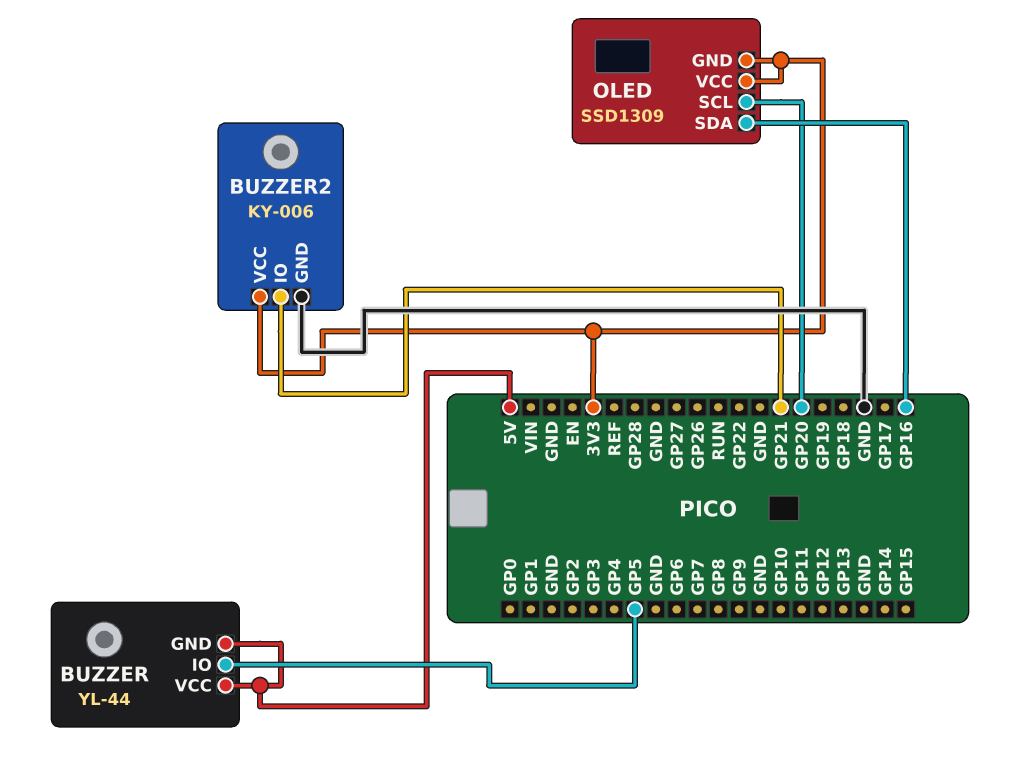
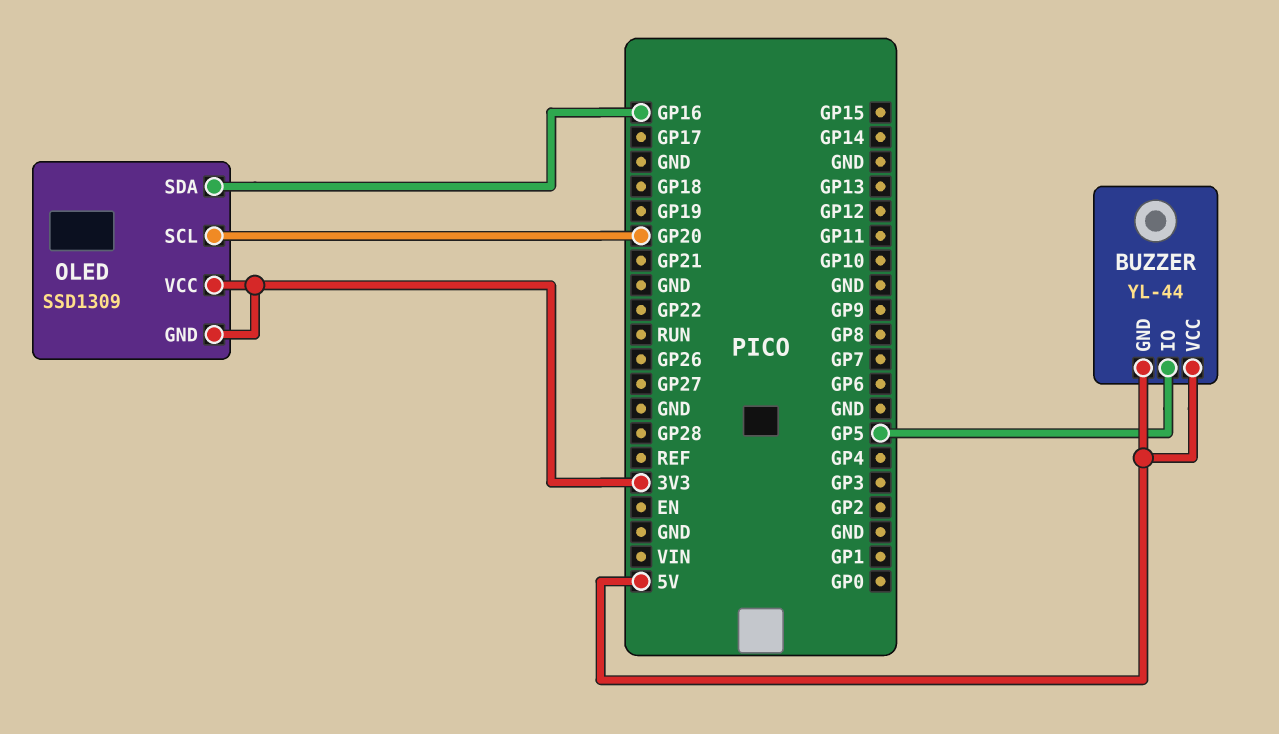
BUZZER2: KY-006 -> none
BUZZER2 pin GND: GND -> none
BUZZER2 pin IO: GP21 -> none
BUZZER2 pin VCC: 3V3 -> none

